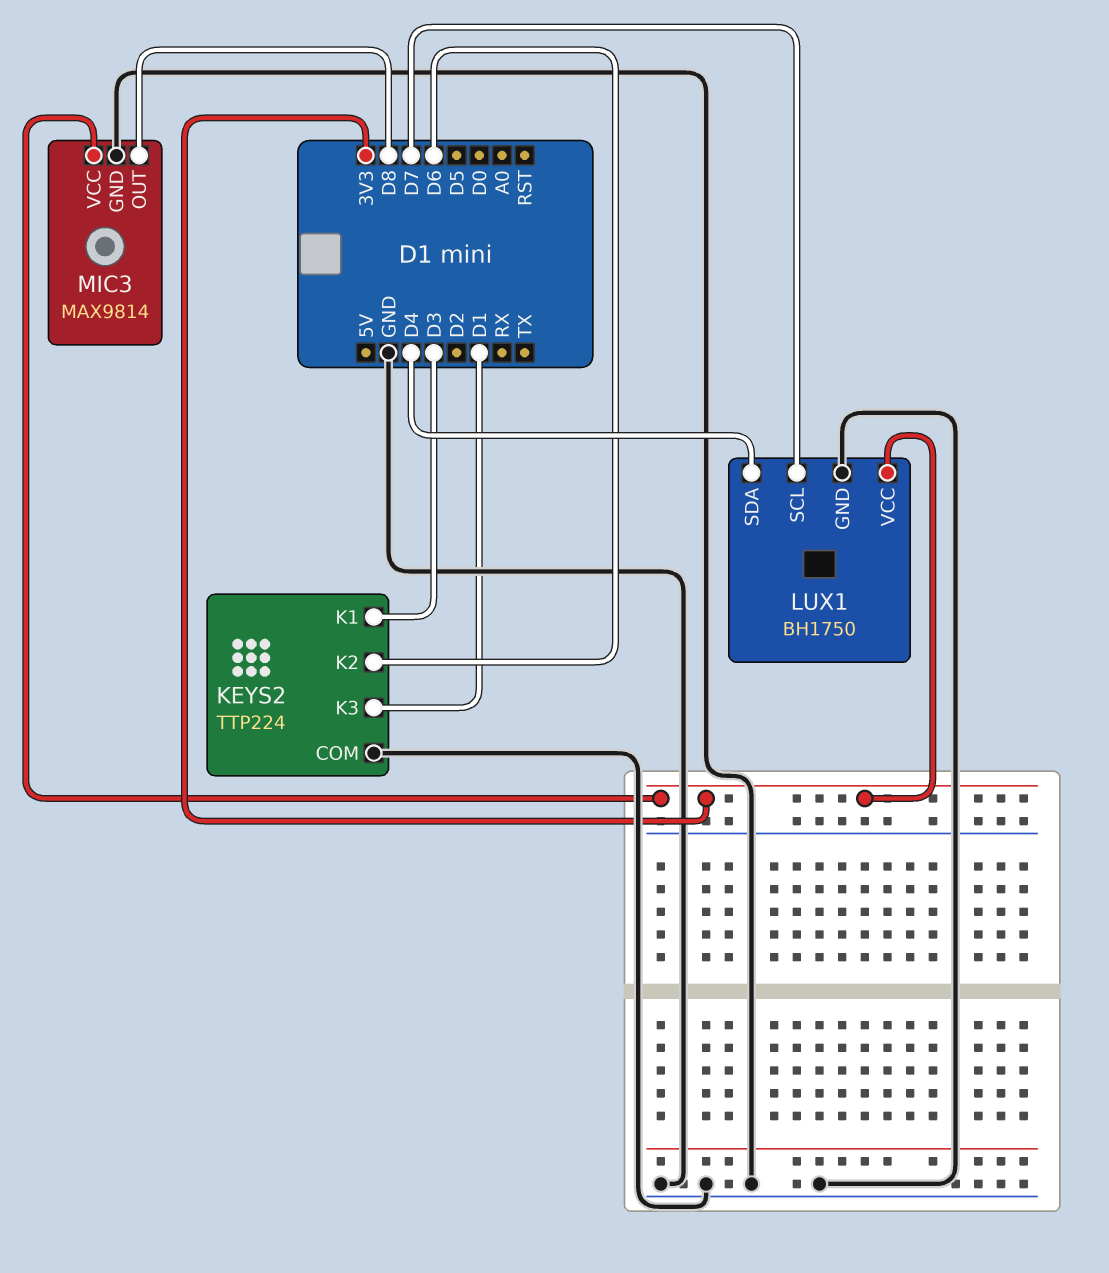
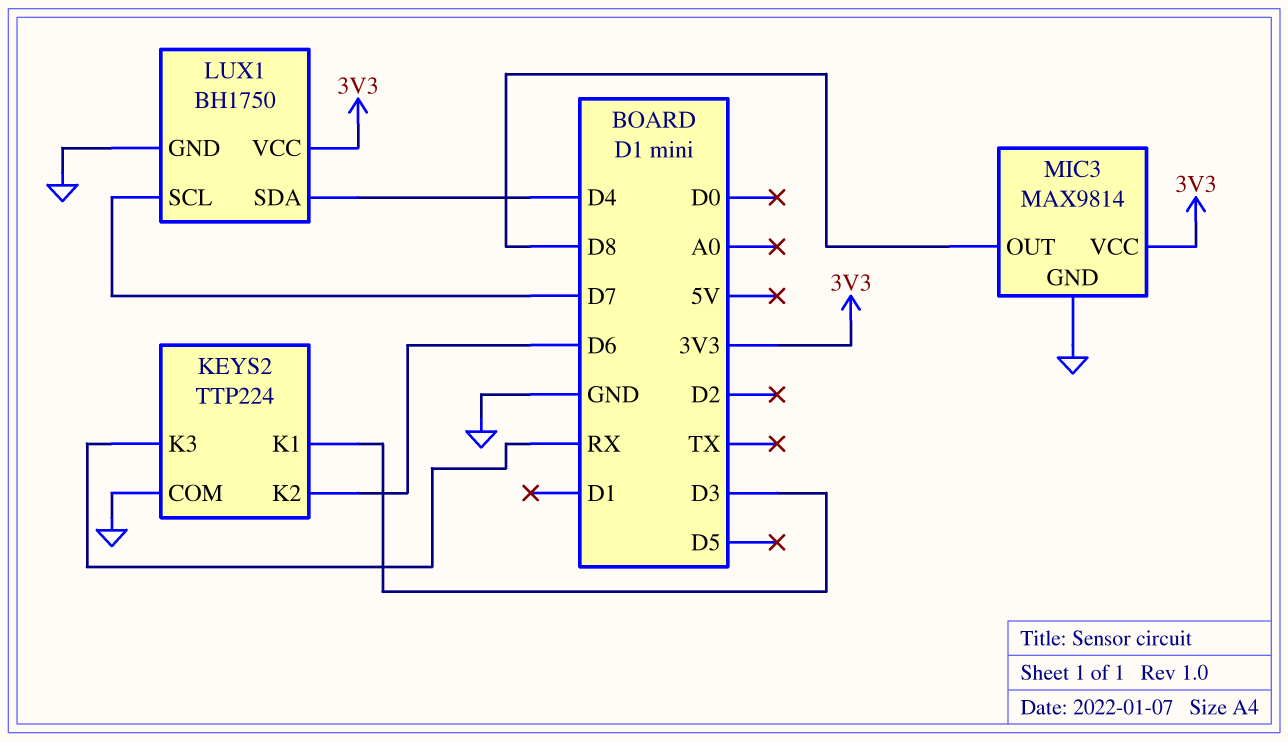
KEYS2 pin K3: D1 -> RX

